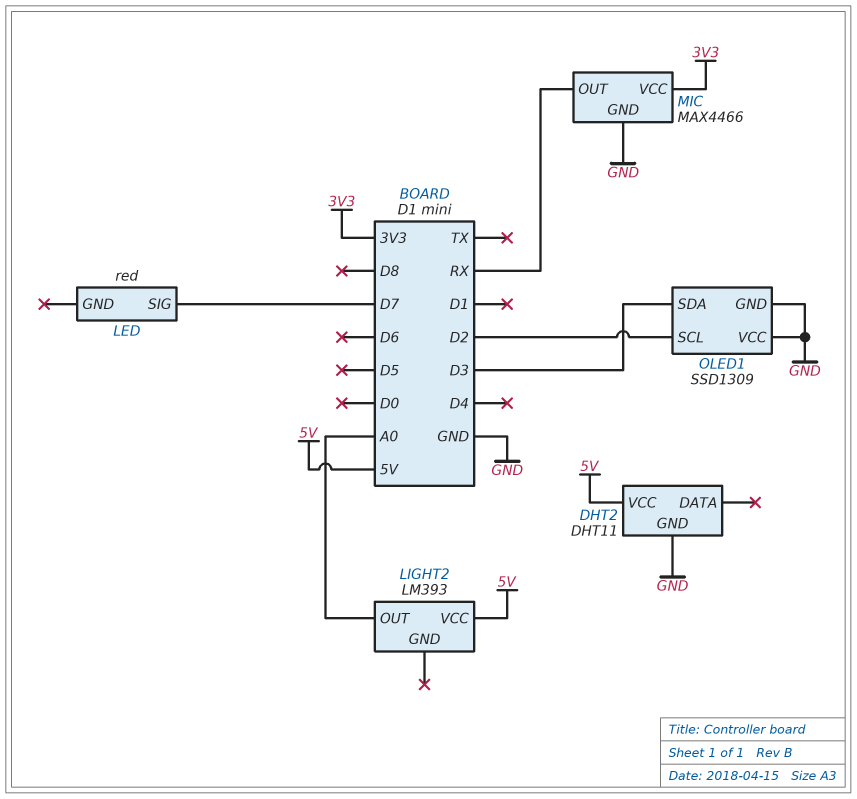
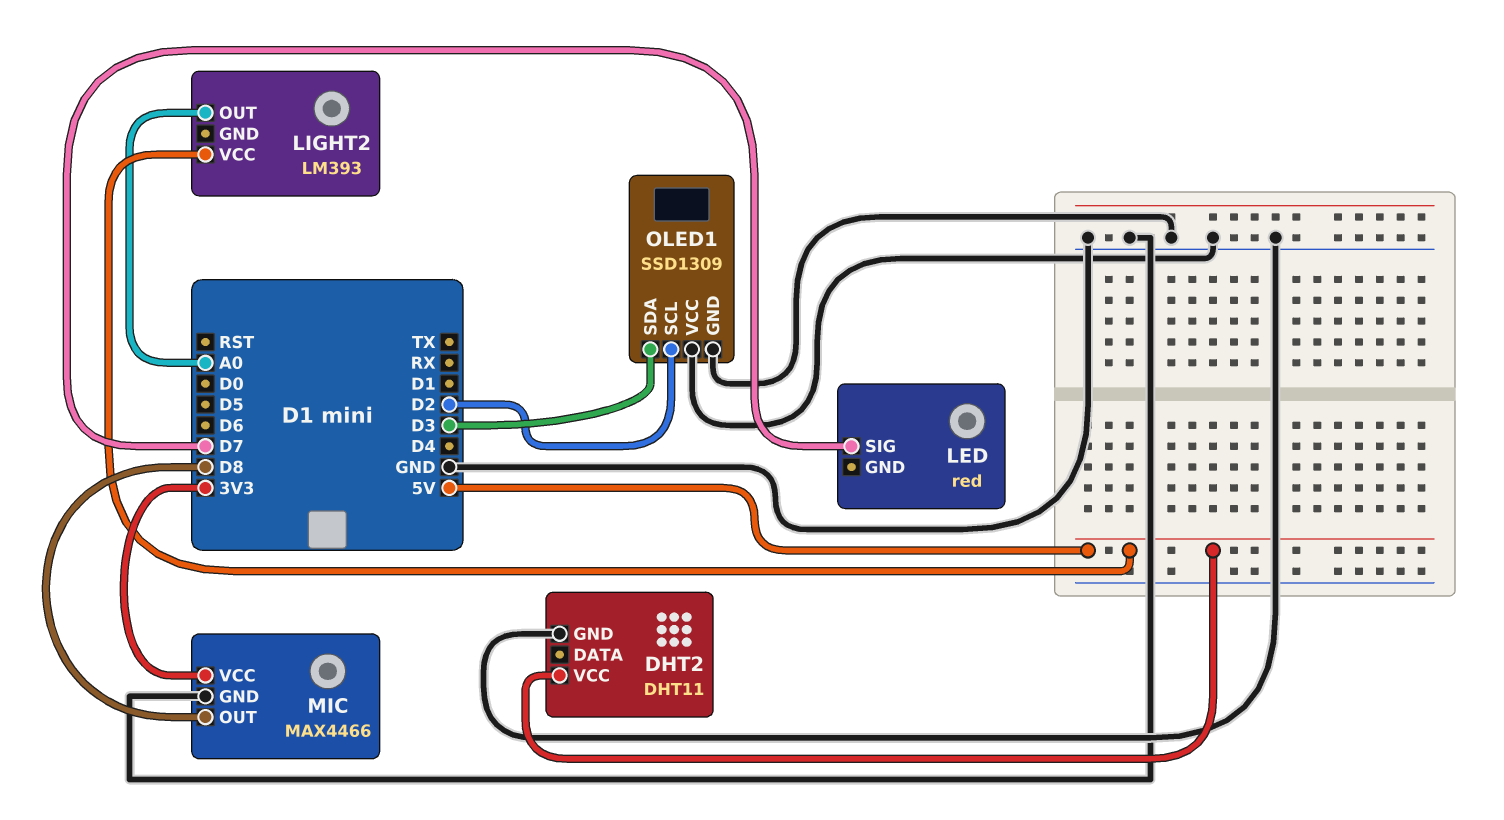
MIC pin OUT: RX -> D8

